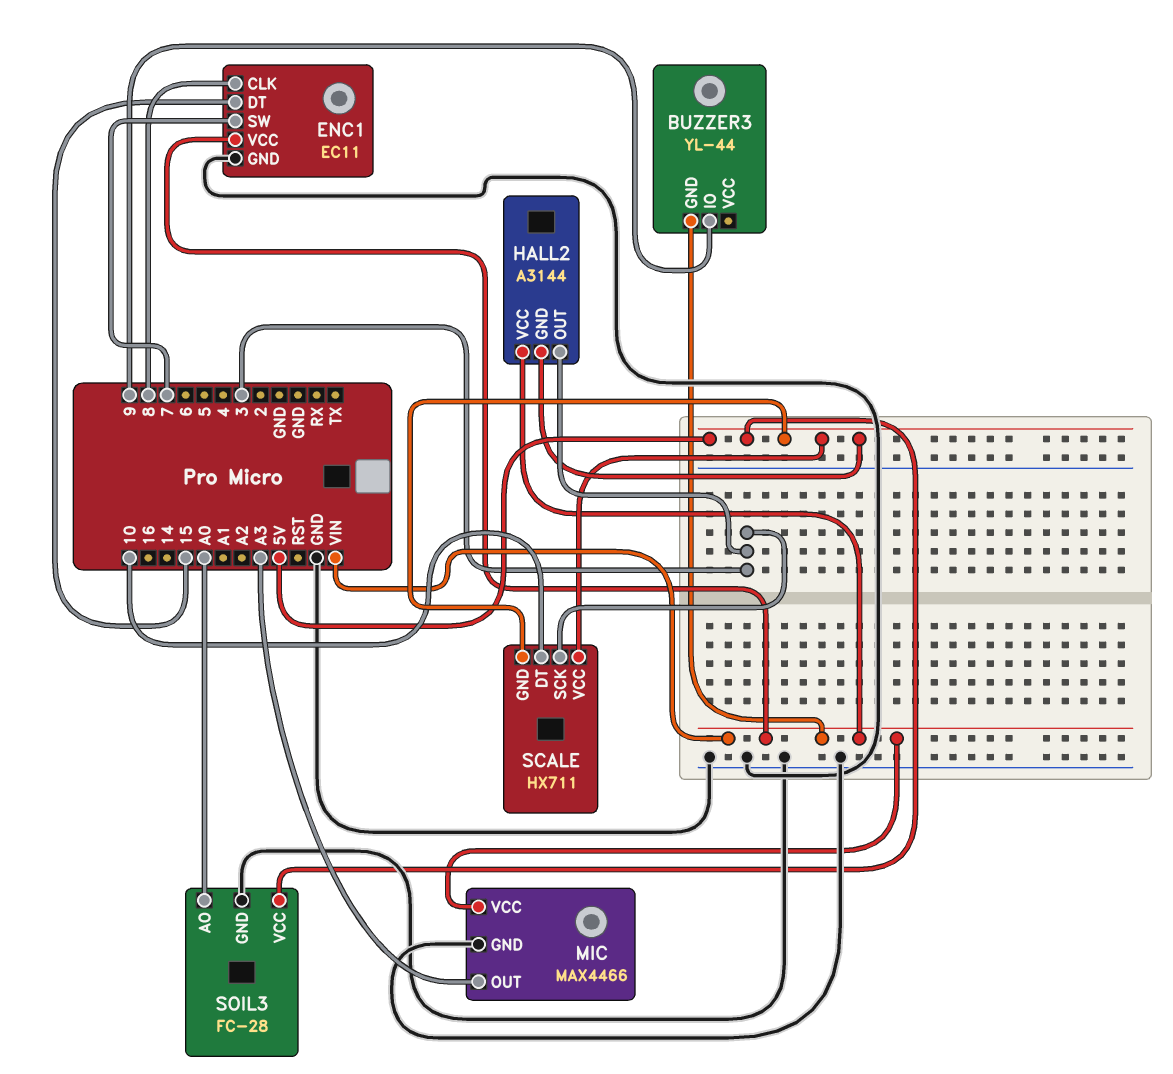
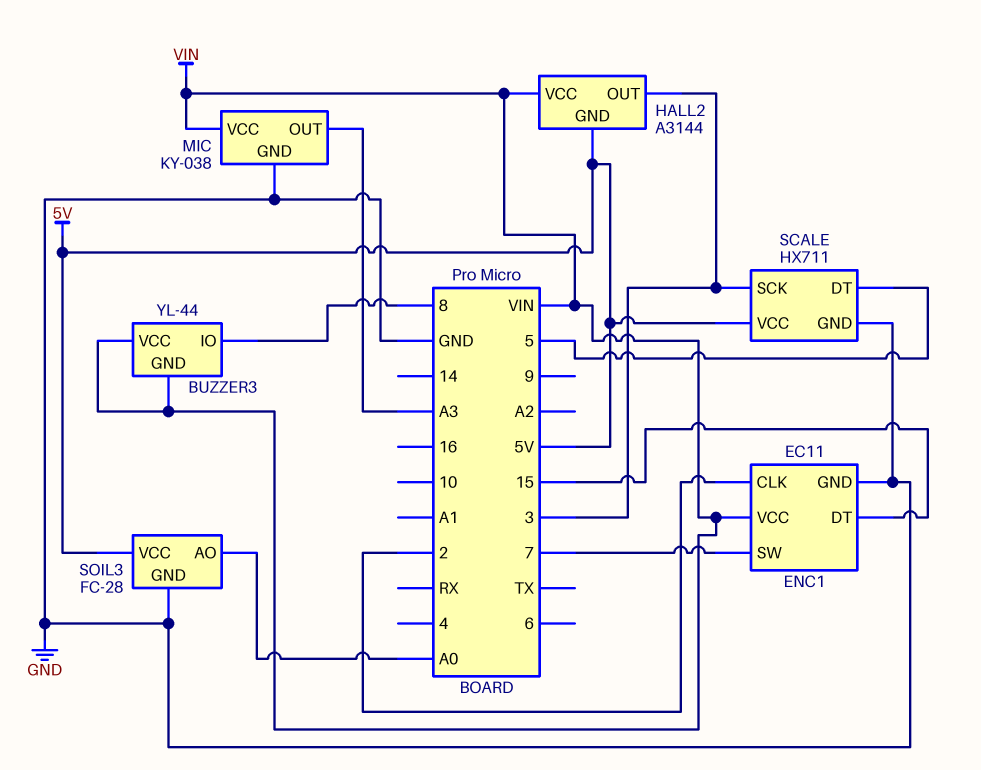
BUZZER3 pin IO: 9 -> 8
BUZZER3 pin VCC: none -> VIN
ENC1 pin CLK: 8 -> 2
MIC: MAX4466 -> KY-038
SCALE pin DT: 10 -> 5
SCALE pin GND: 5V -> GND

